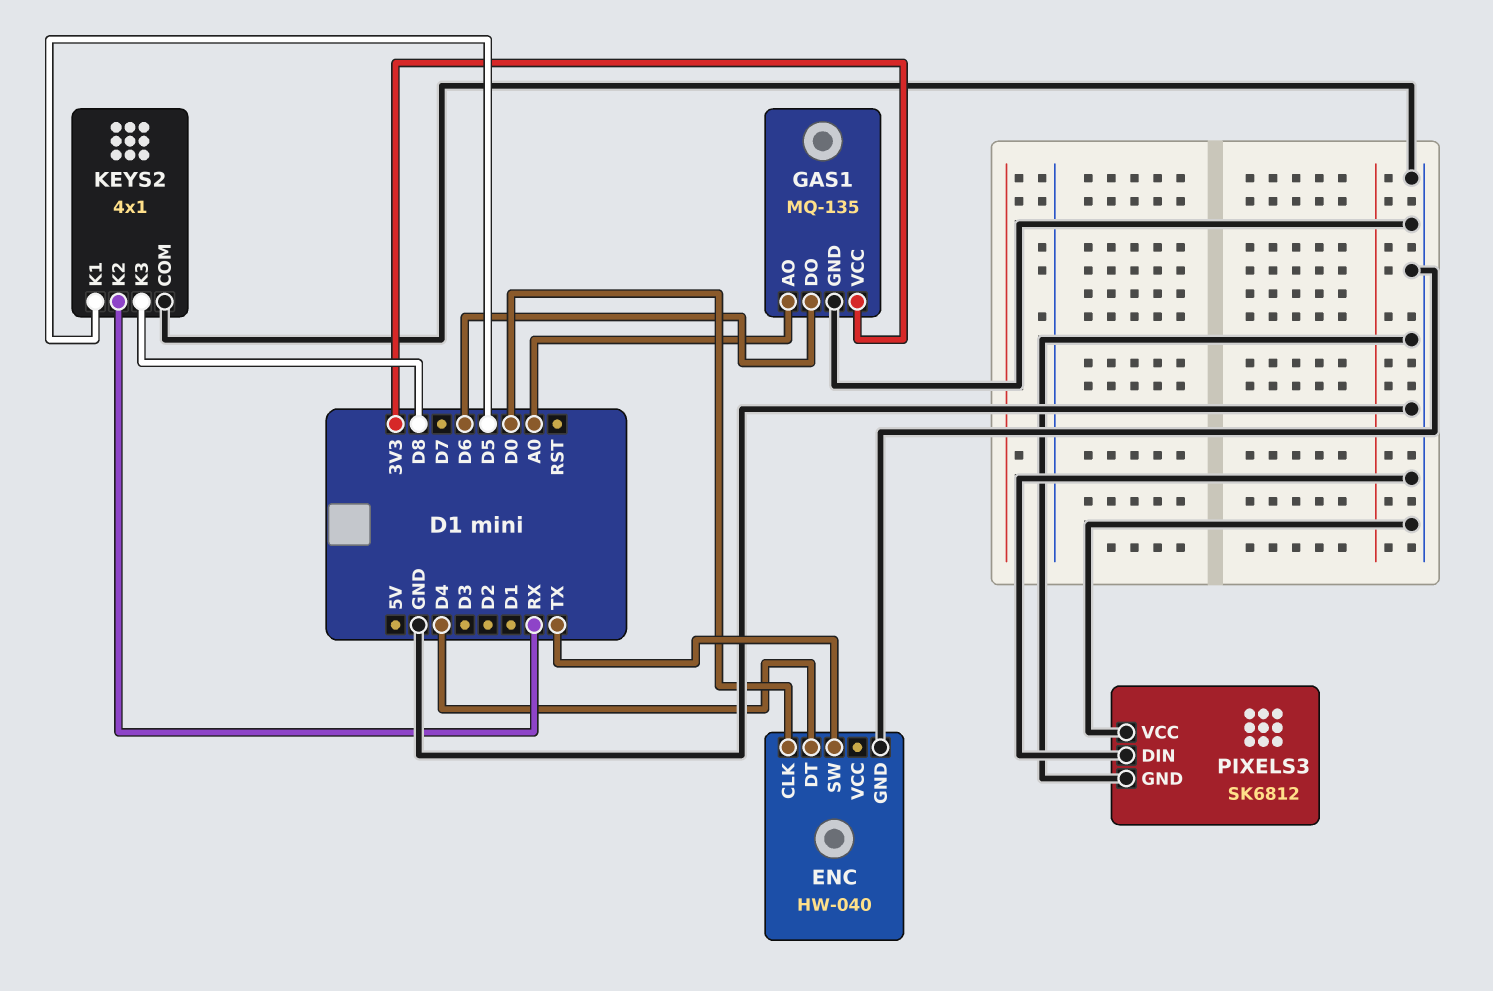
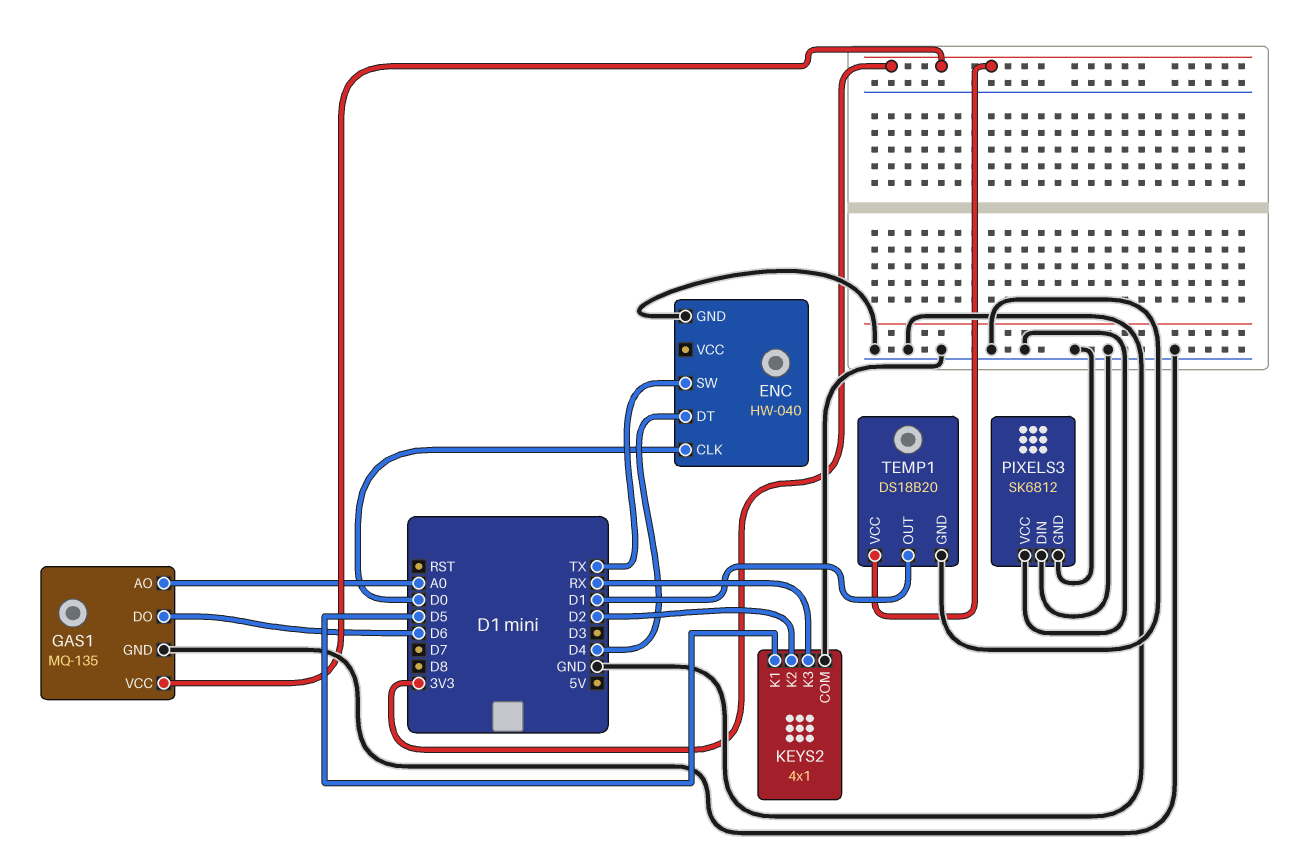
KEYS2 pin K2: RX -> D2
KEYS2 pin K3: D8 -> RX
TEMP1: none -> DS18B20
TEMP1 pin GND: none -> GND
TEMP1 pin OUT: none -> D1
TEMP1 pin VCC: none -> 3V3

